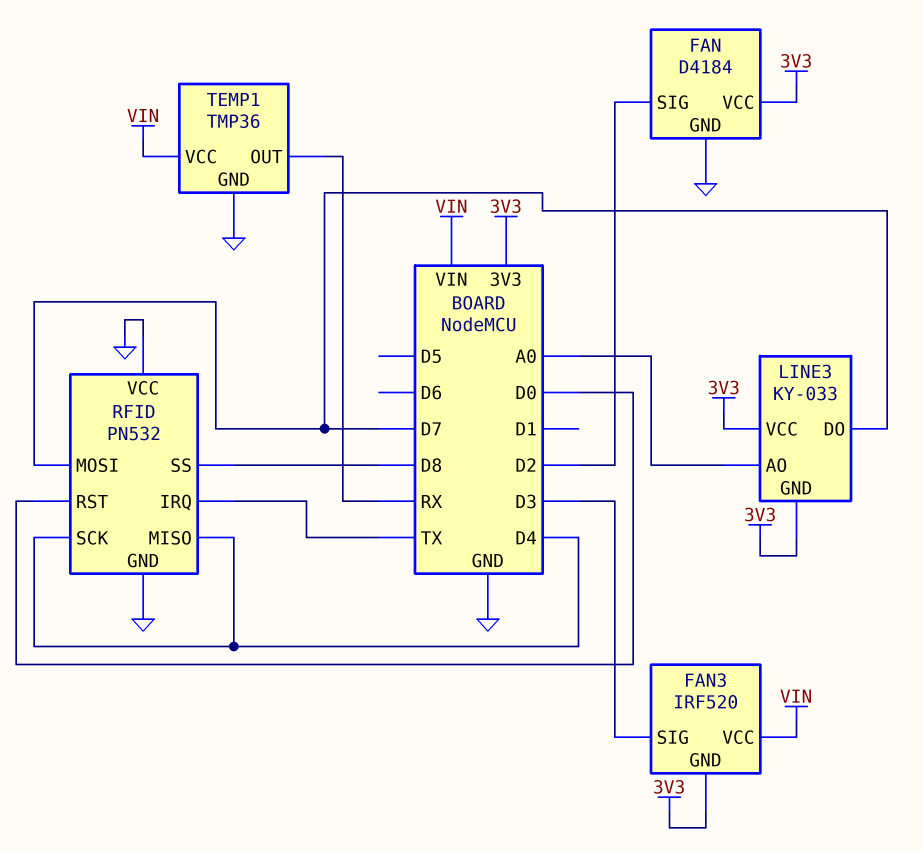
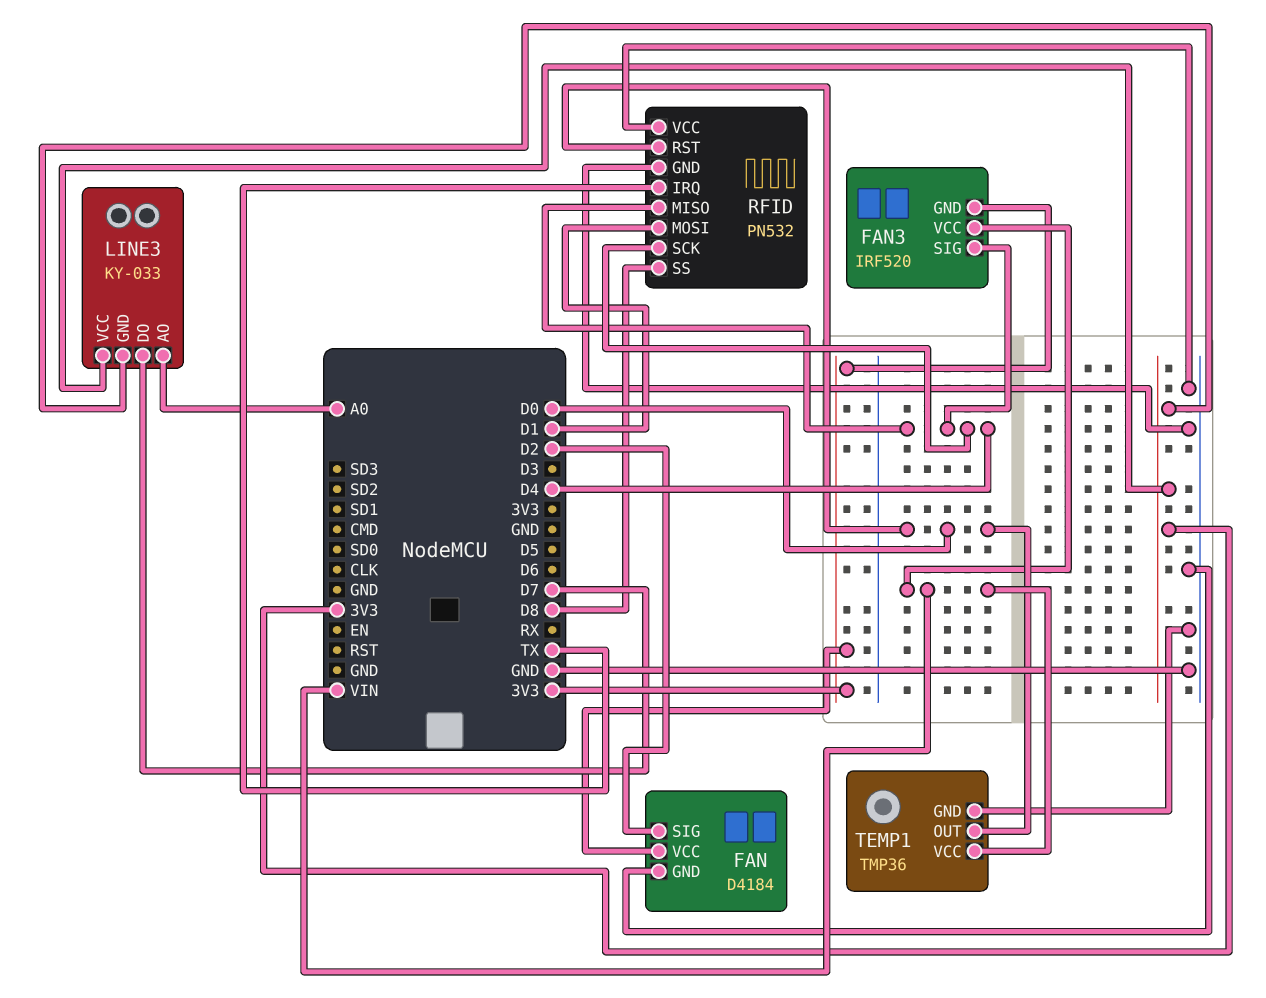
FAN3 pin SIG: D3 -> D4
RFID pin MOSI: D7 -> D1
TEMP1 pin OUT: RX -> D0

